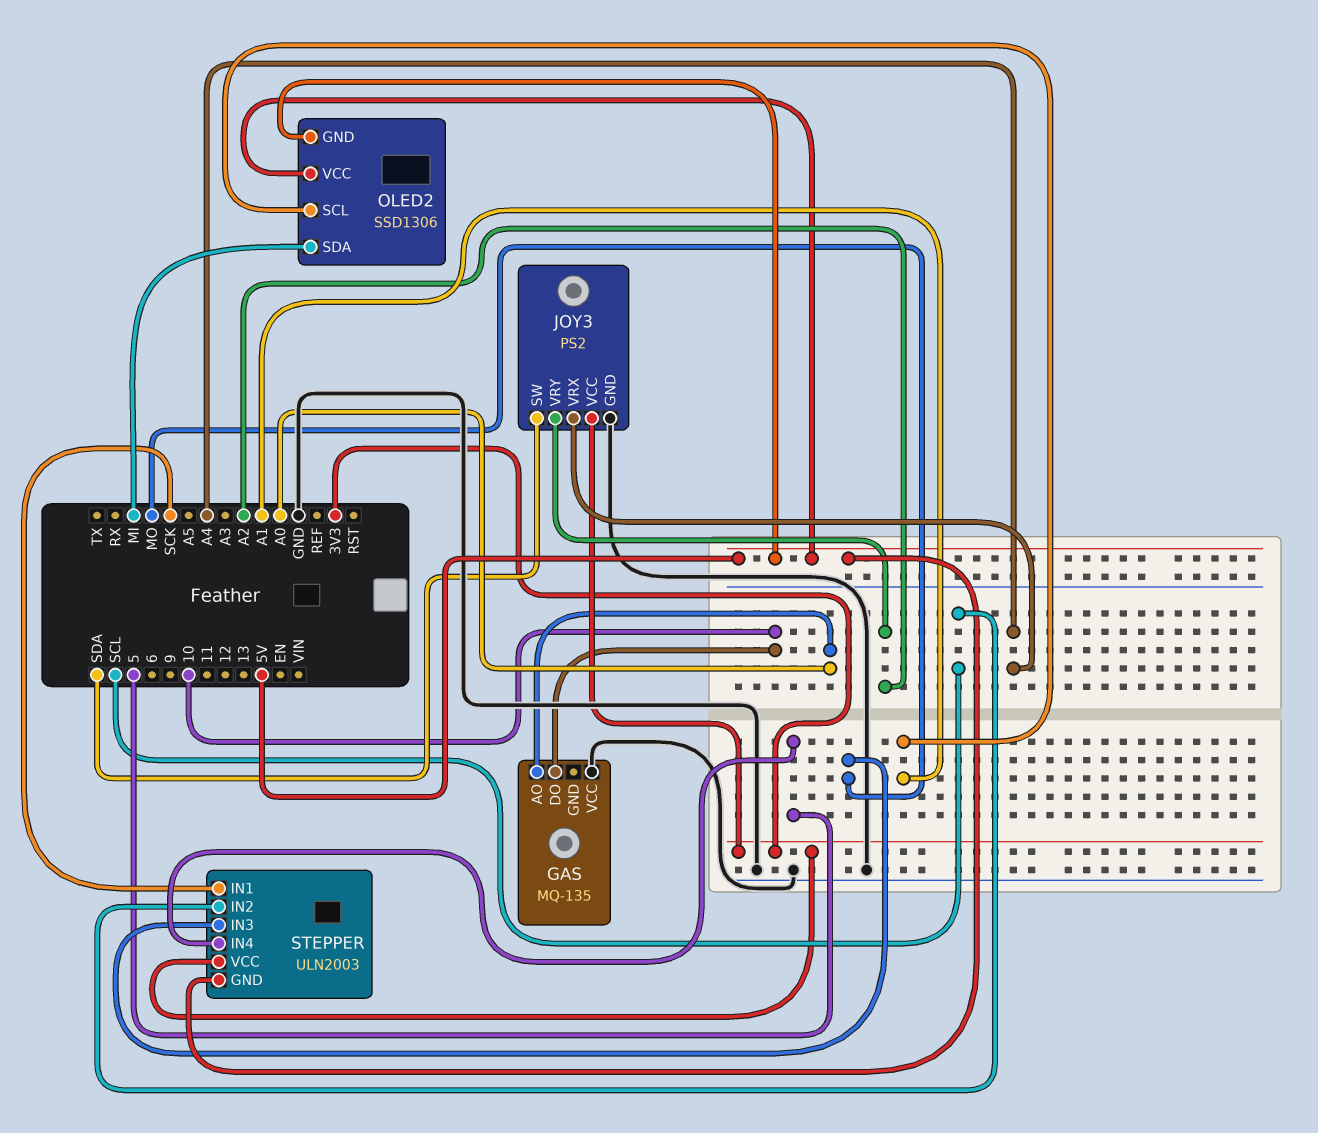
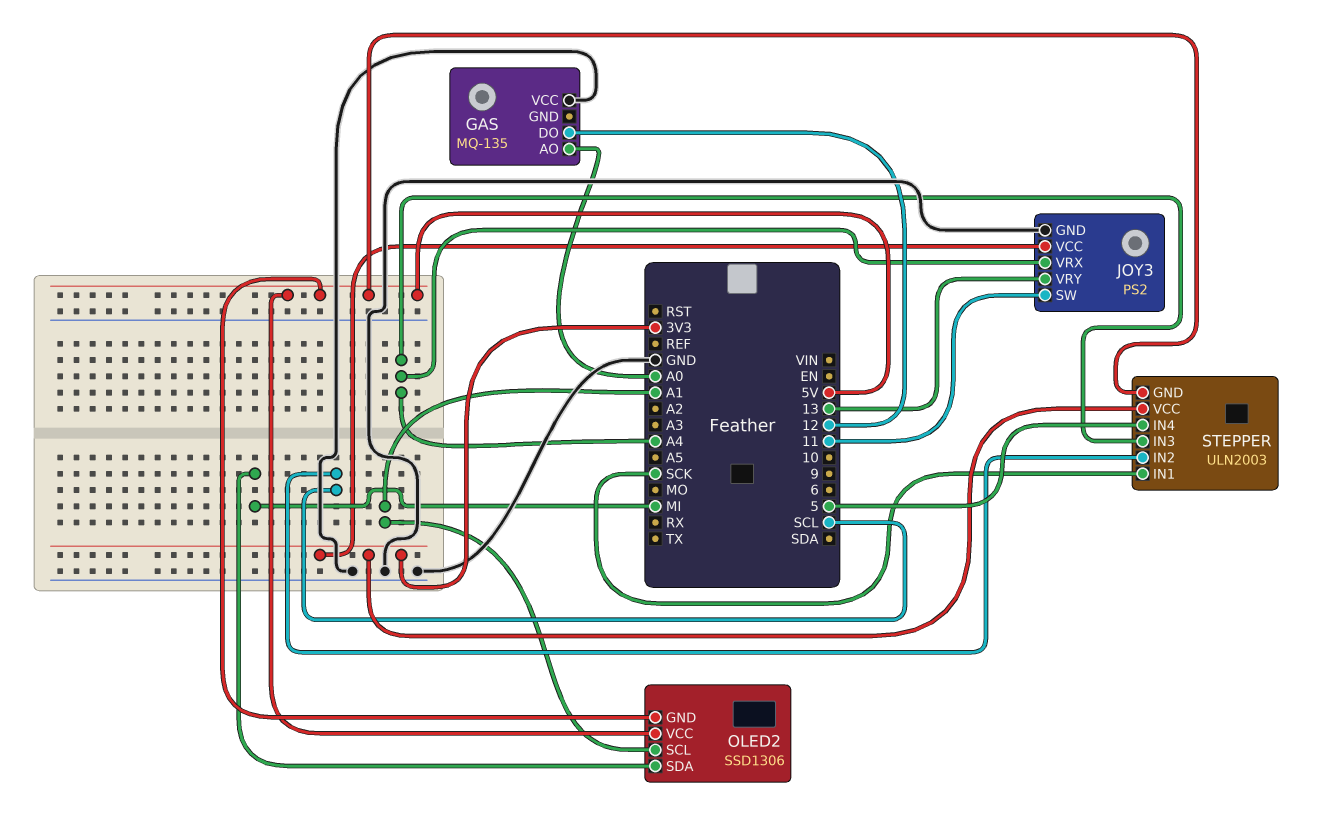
GAS pin DO: 10 -> 12
JOY3 pin SW: SDA -> 11
JOY3 pin VRY: A2 -> 13
STEPPER pin IN3: MO -> A4

